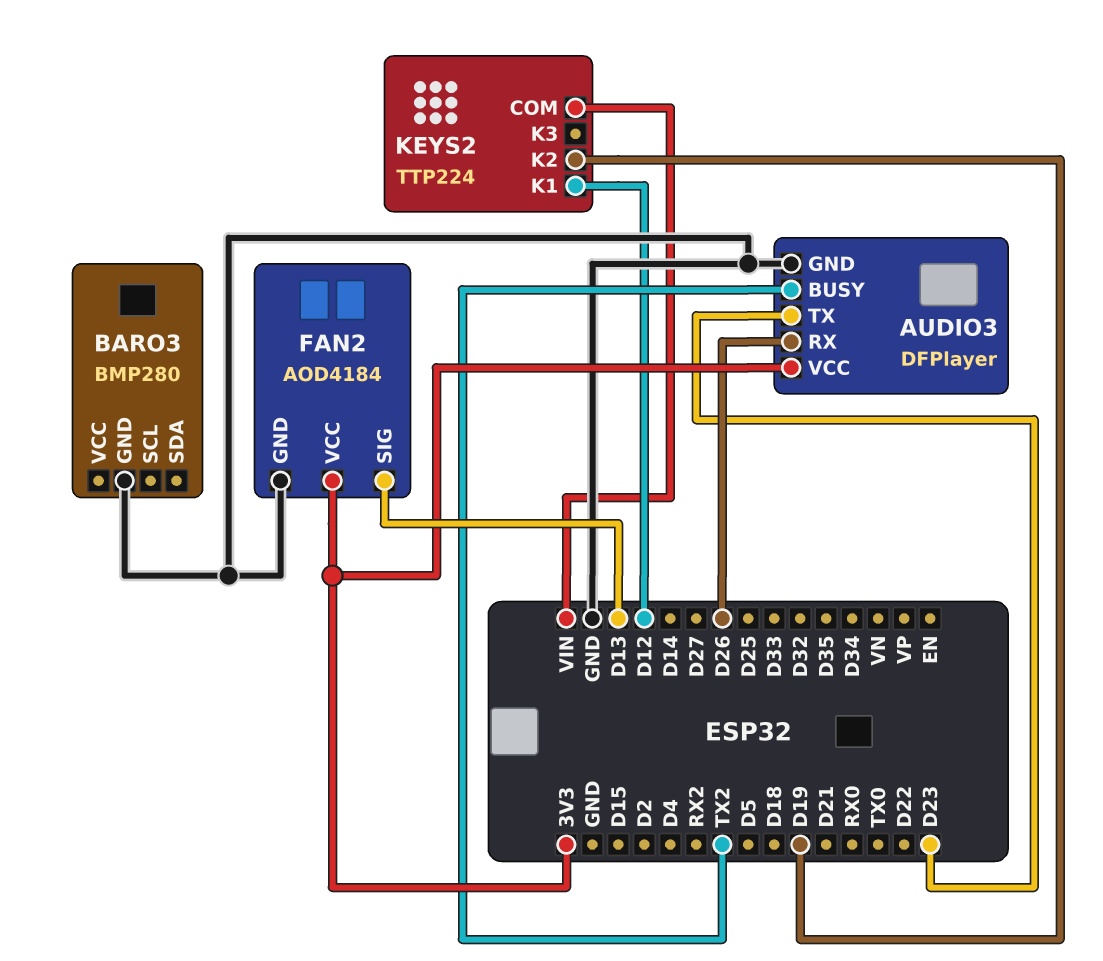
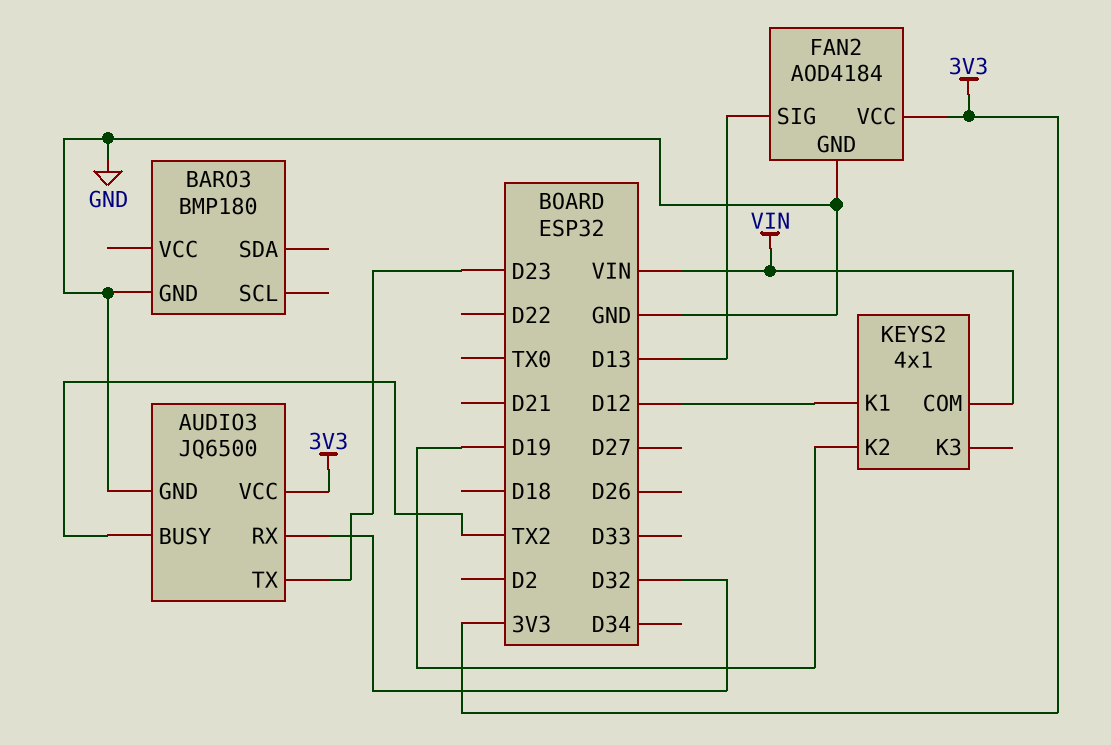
AUDIO3: DFPlayer -> JQ6500
AUDIO3 pin RX: D26 -> D32
BARO3: BMP280 -> BMP180
KEYS2: TTP224 -> 4x1

